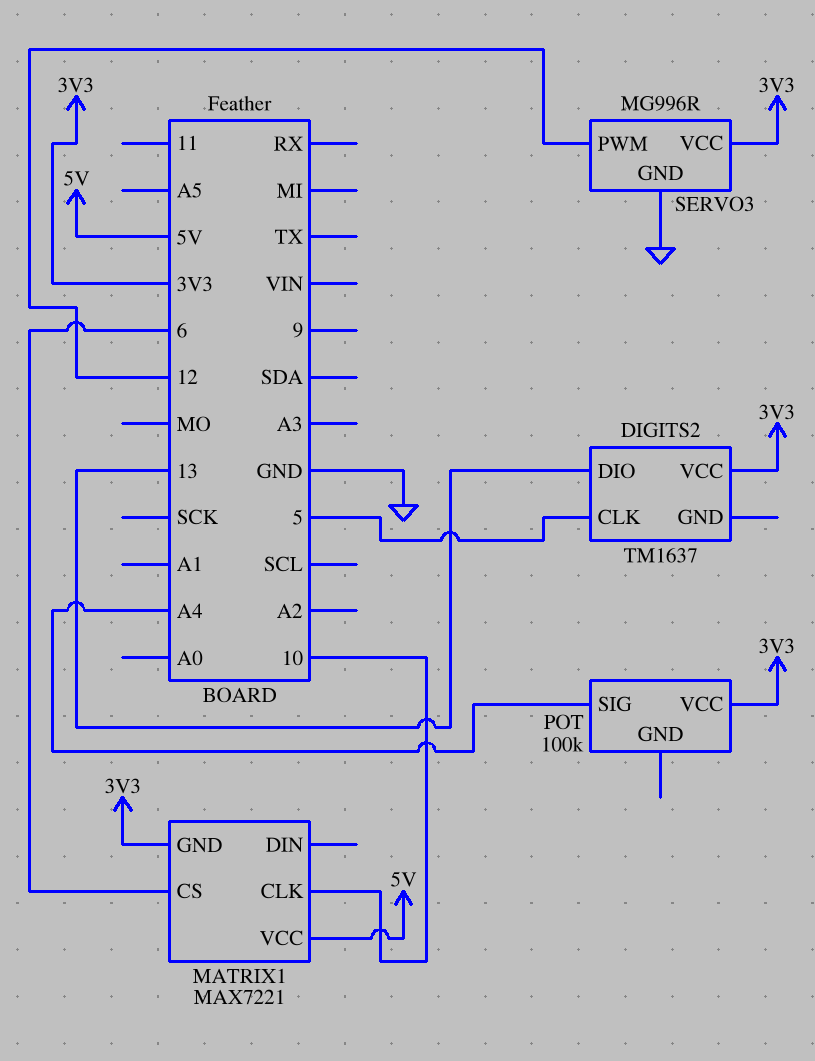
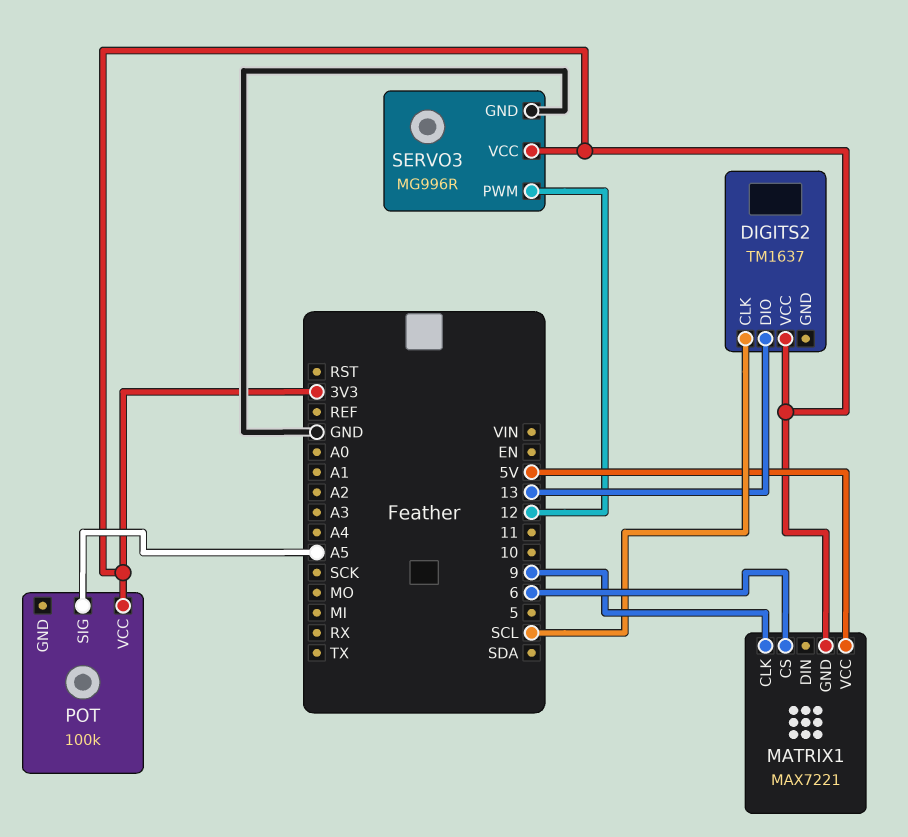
DIGITS2 pin CLK: 5 -> SCL
MATRIX1 pin CLK: 10 -> 9
POT pin SIG: A4 -> A5

